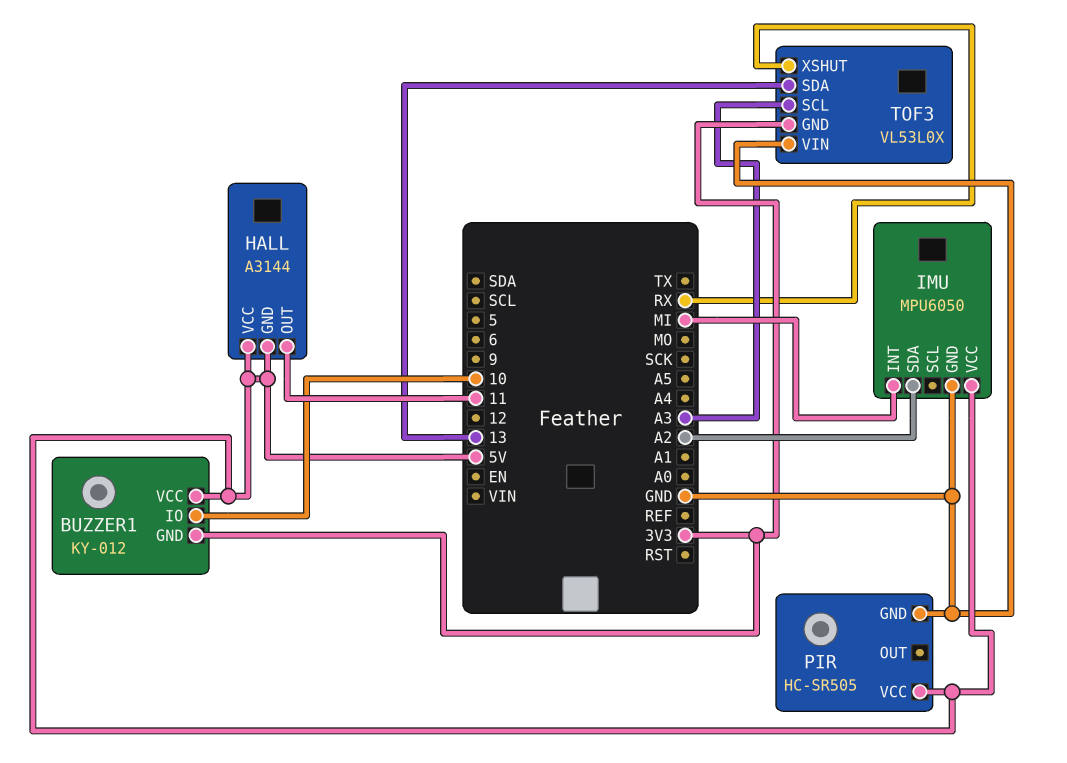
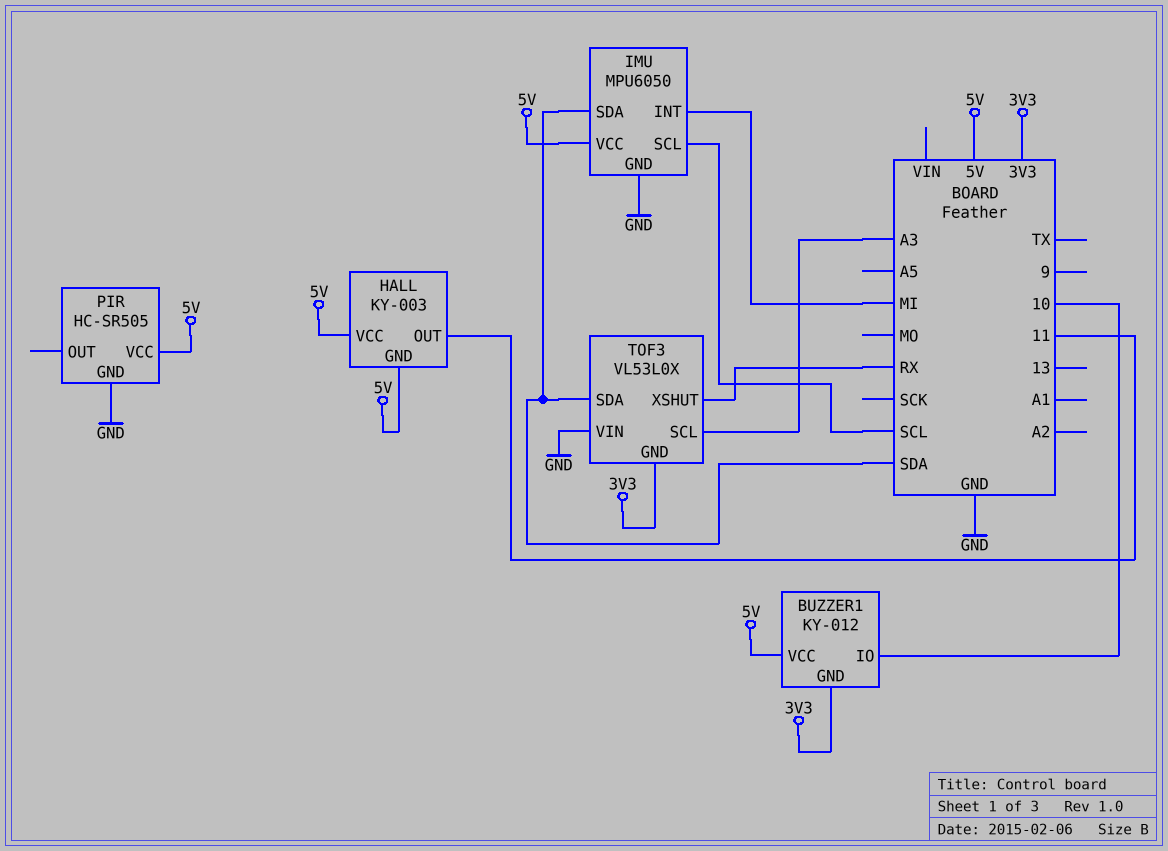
HALL: A3144 -> KY-003
IMU pin SCL: none -> SCL
IMU pin SDA: A2 -> SDA
TOF3 pin SDA: 13 -> SDA

